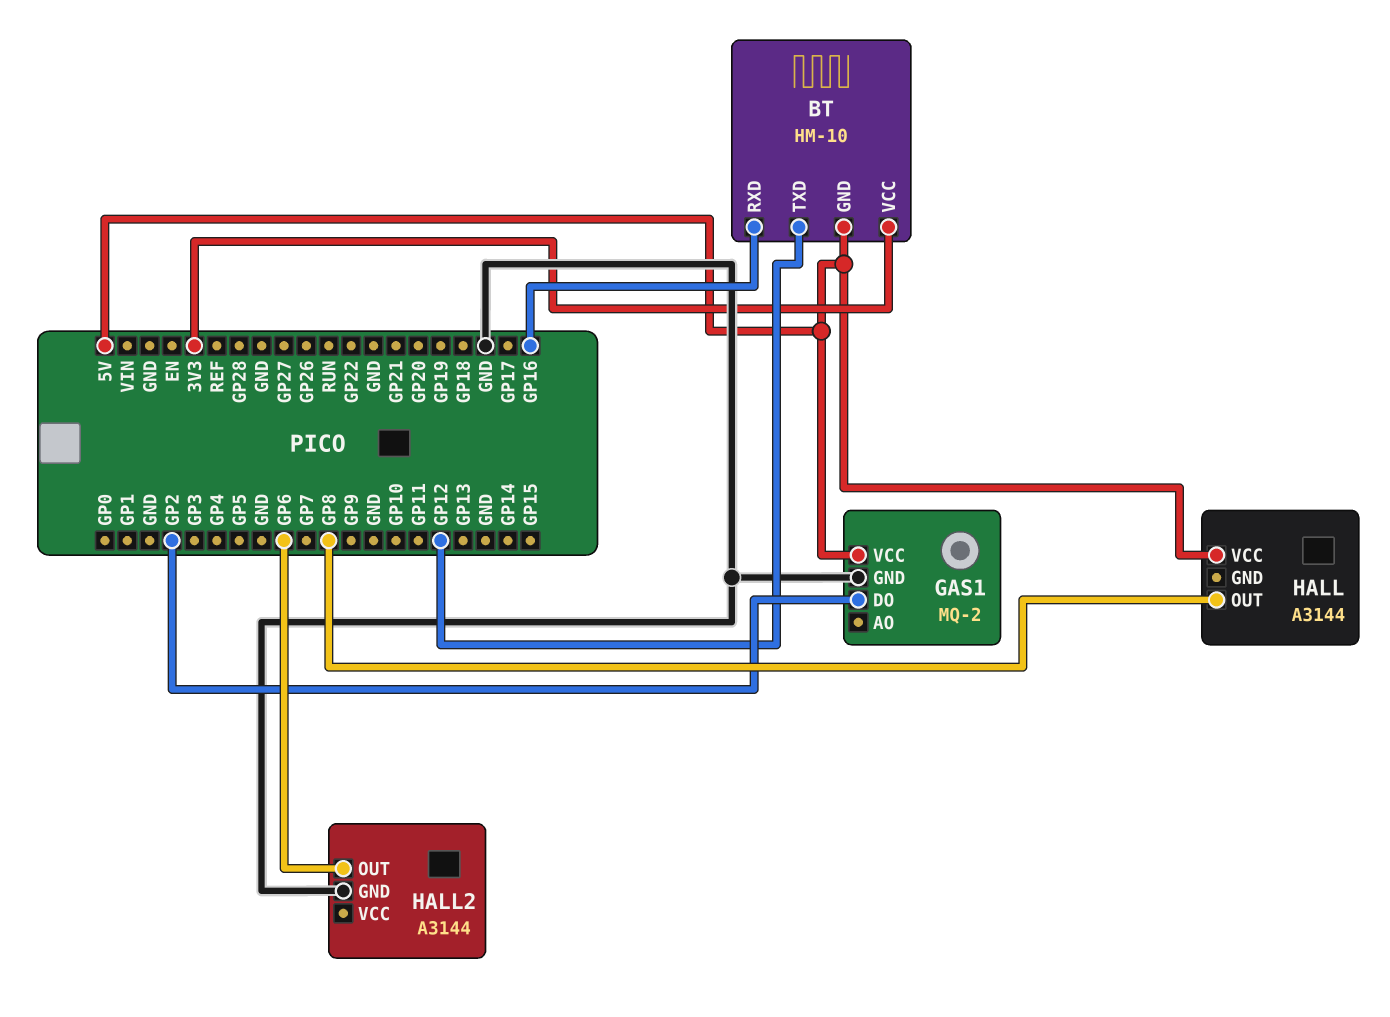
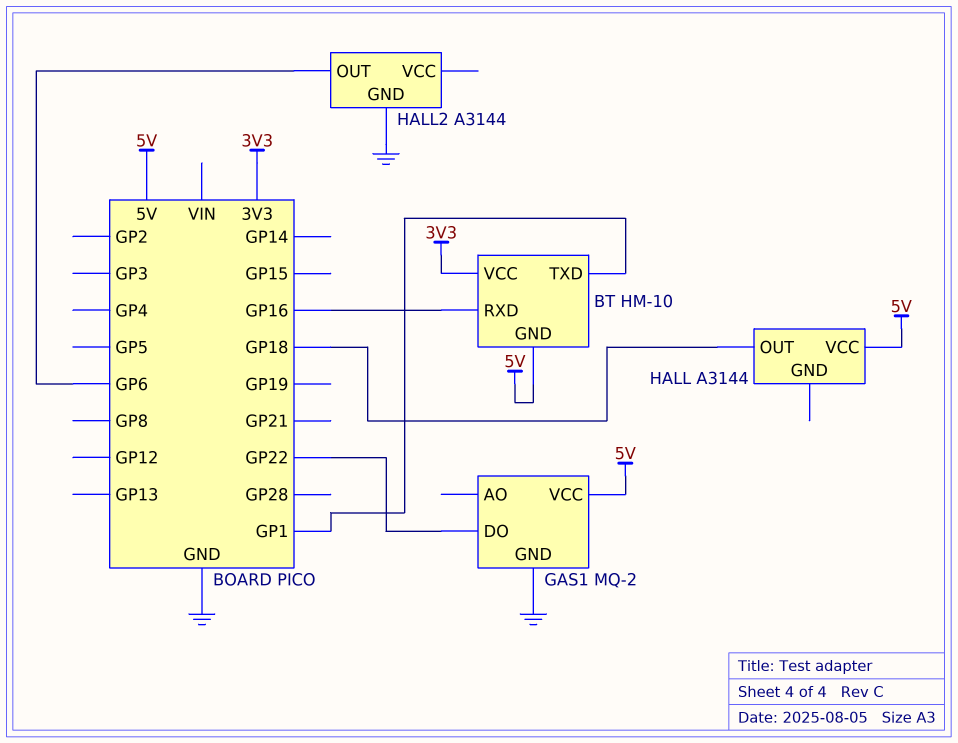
BT pin TXD: GP12 -> GP1
GAS1 pin DO: GP2 -> GP22
HALL pin OUT: GP8 -> GP18

